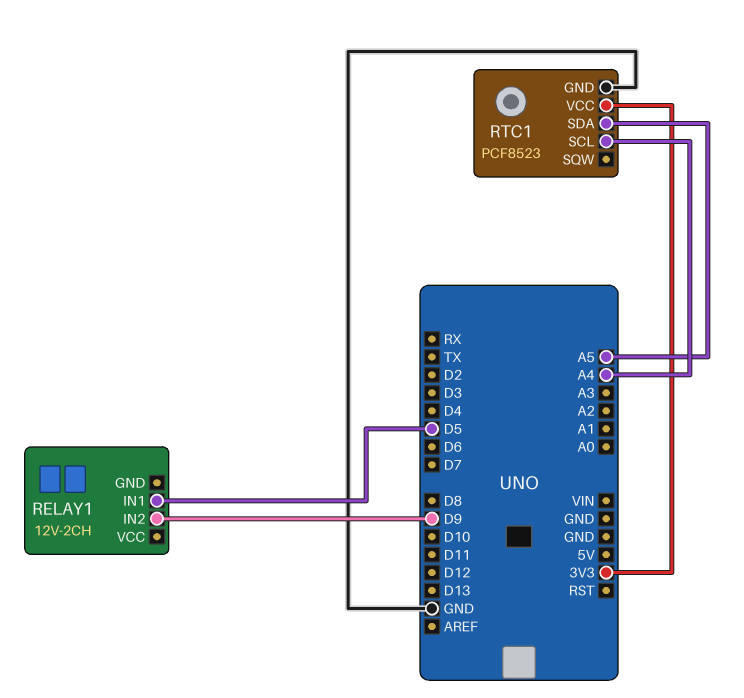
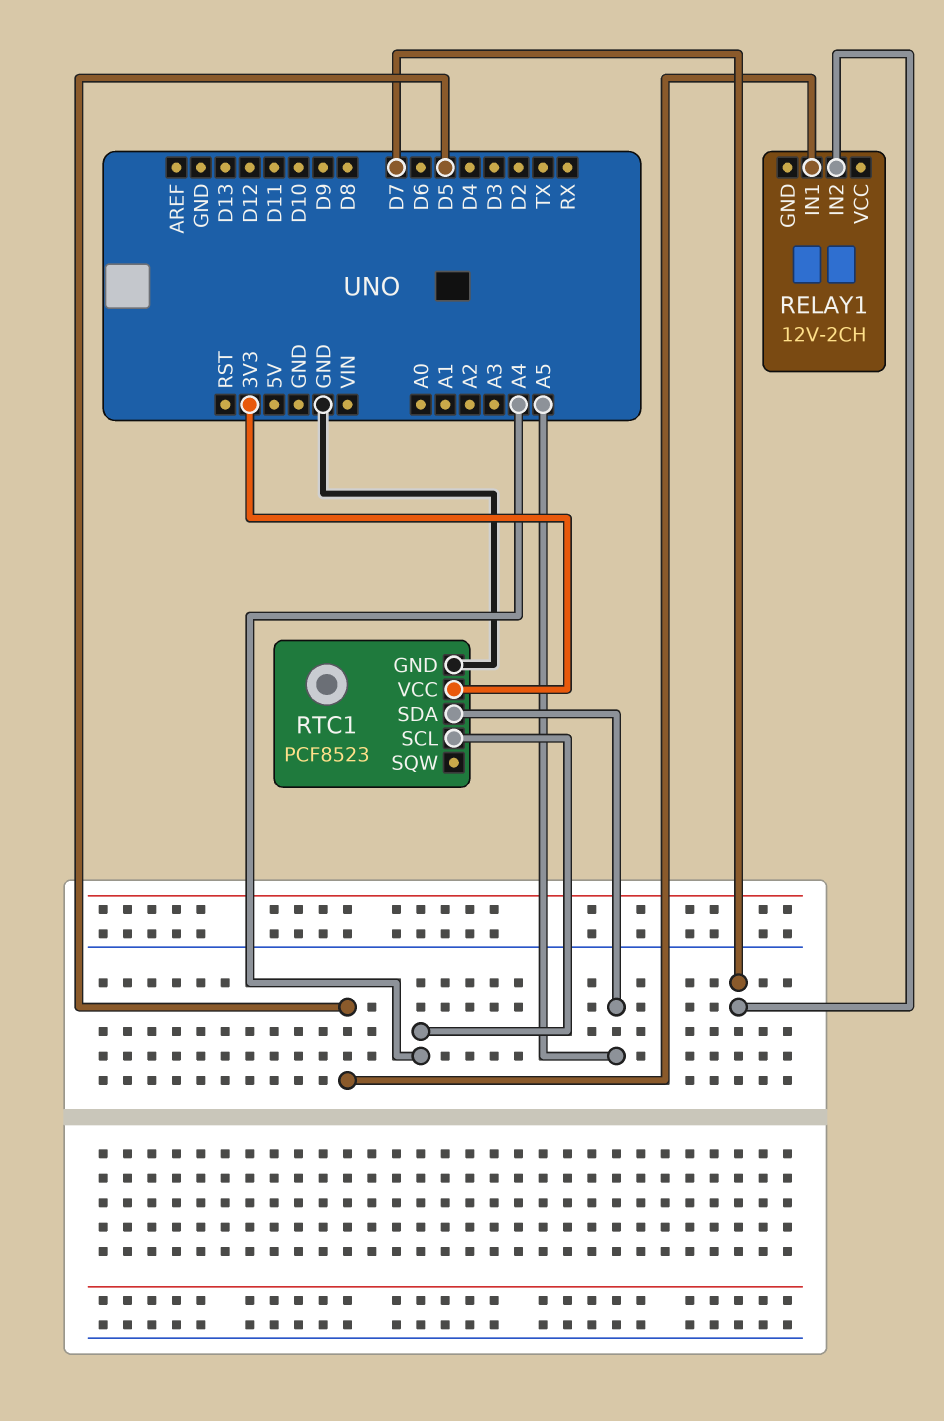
RELAY1 pin IN2: D9 -> D7

